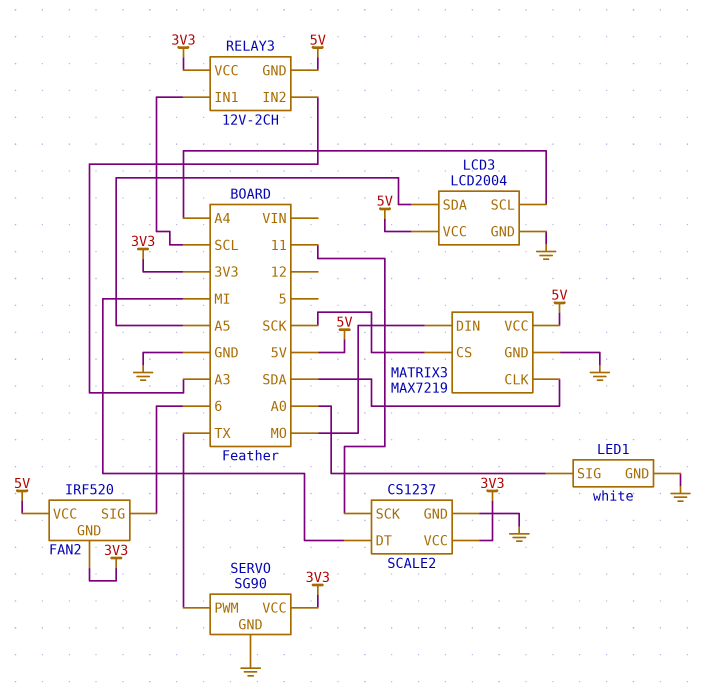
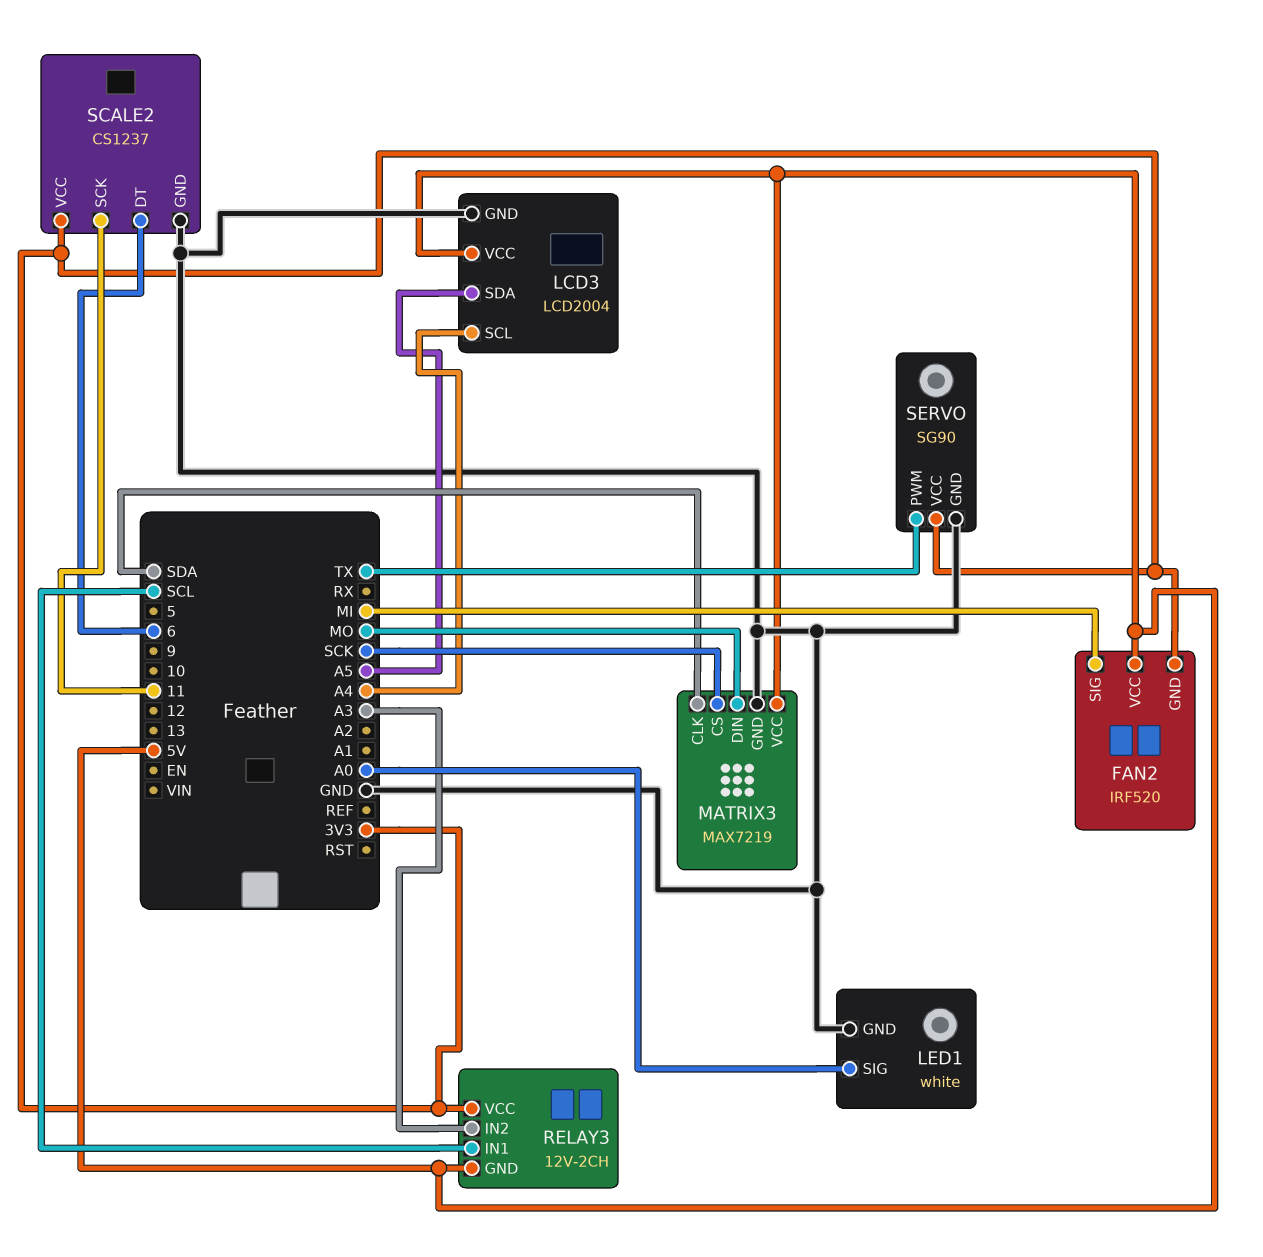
FAN2 pin SIG: 6 -> MI
SCALE2 pin DT: MI -> 6

